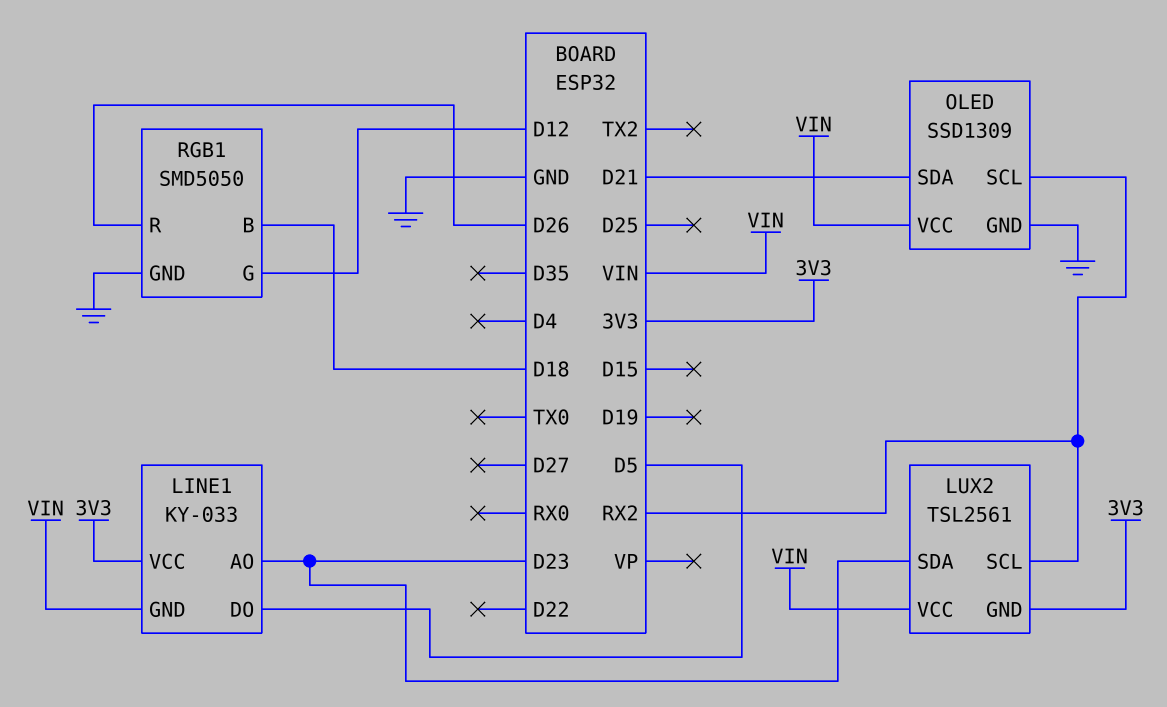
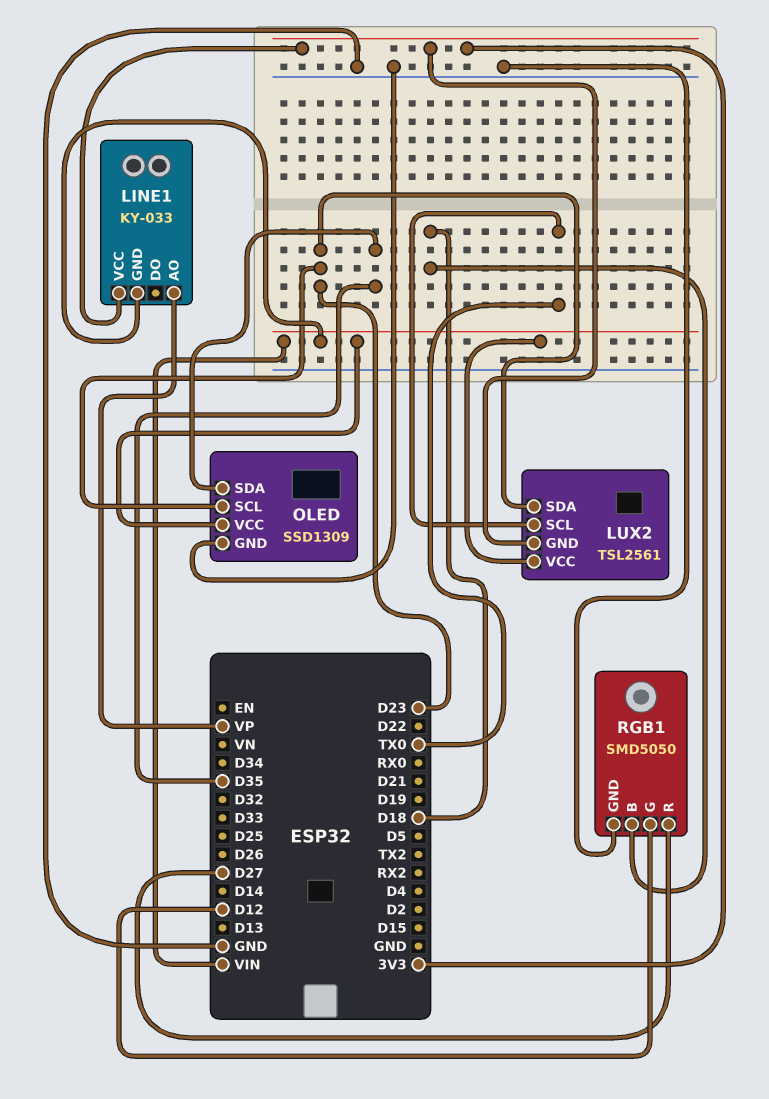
LINE1 pin AO: D23 -> VP
LINE1 pin DO: D5 -> none
LUX2 pin SCL: RX2 -> TX0
OLED pin SCL: RX2 -> D23
OLED pin SDA: D21 -> D35
RGB1 pin R: D26 -> D27

